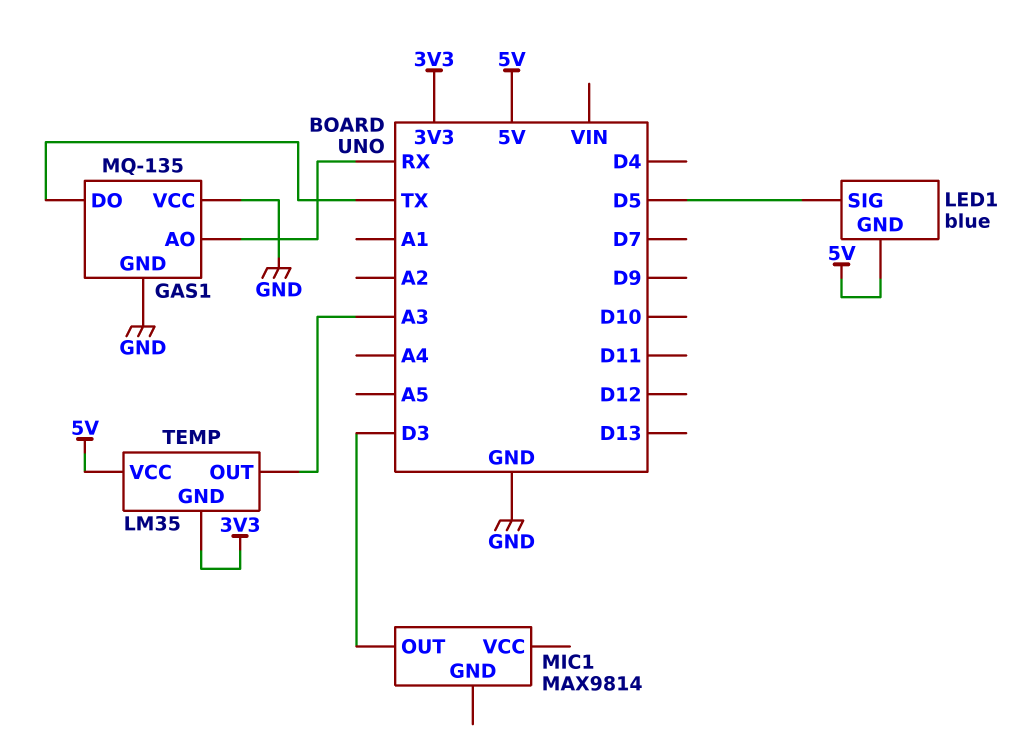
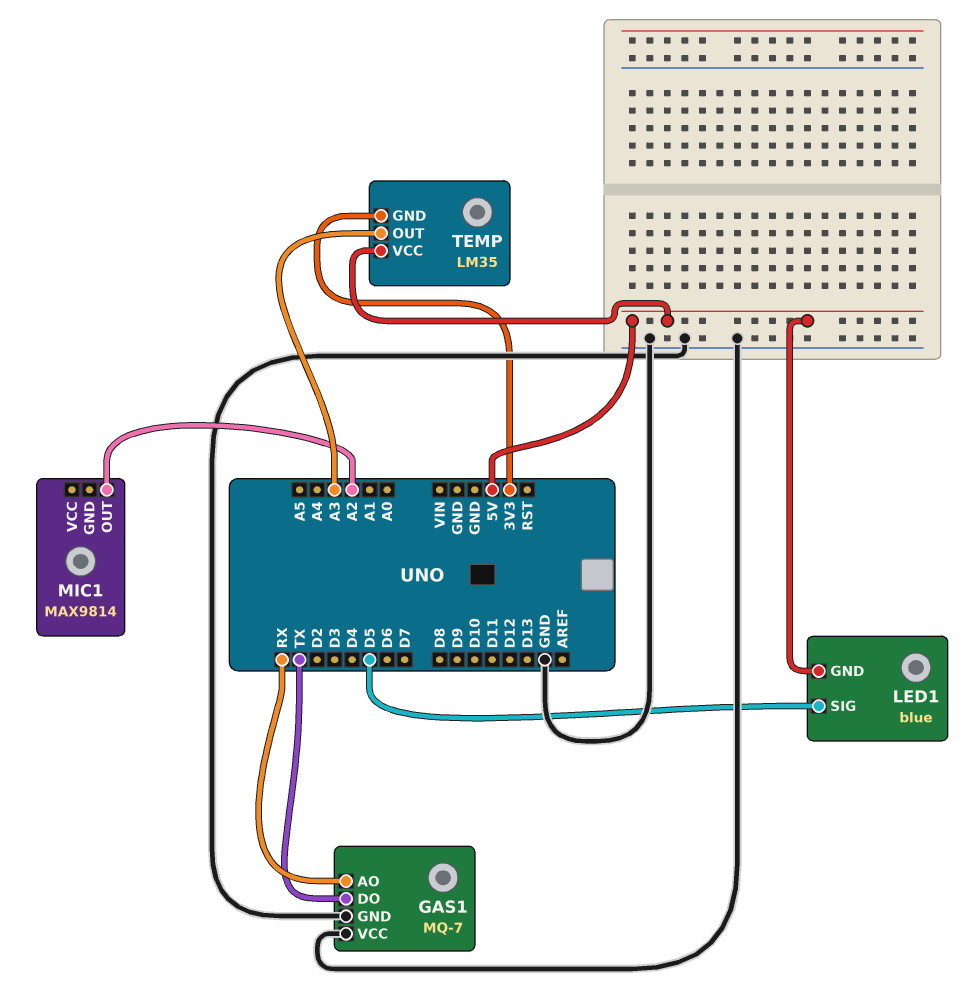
GAS1: MQ-135 -> MQ-7
MIC1 pin OUT: D3 -> A2

